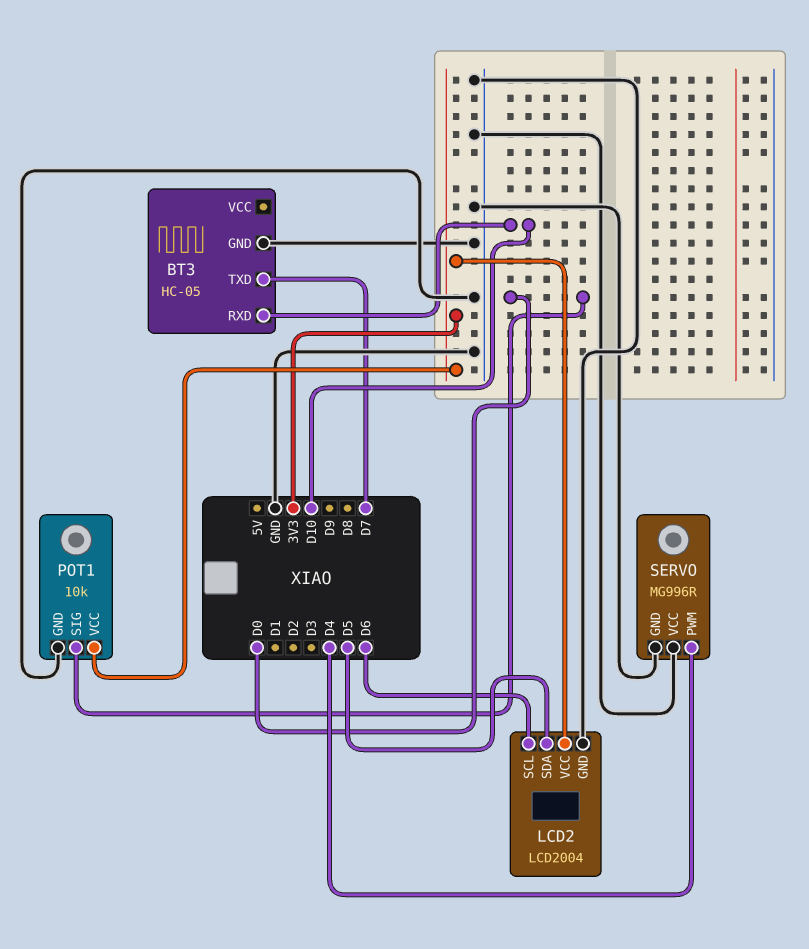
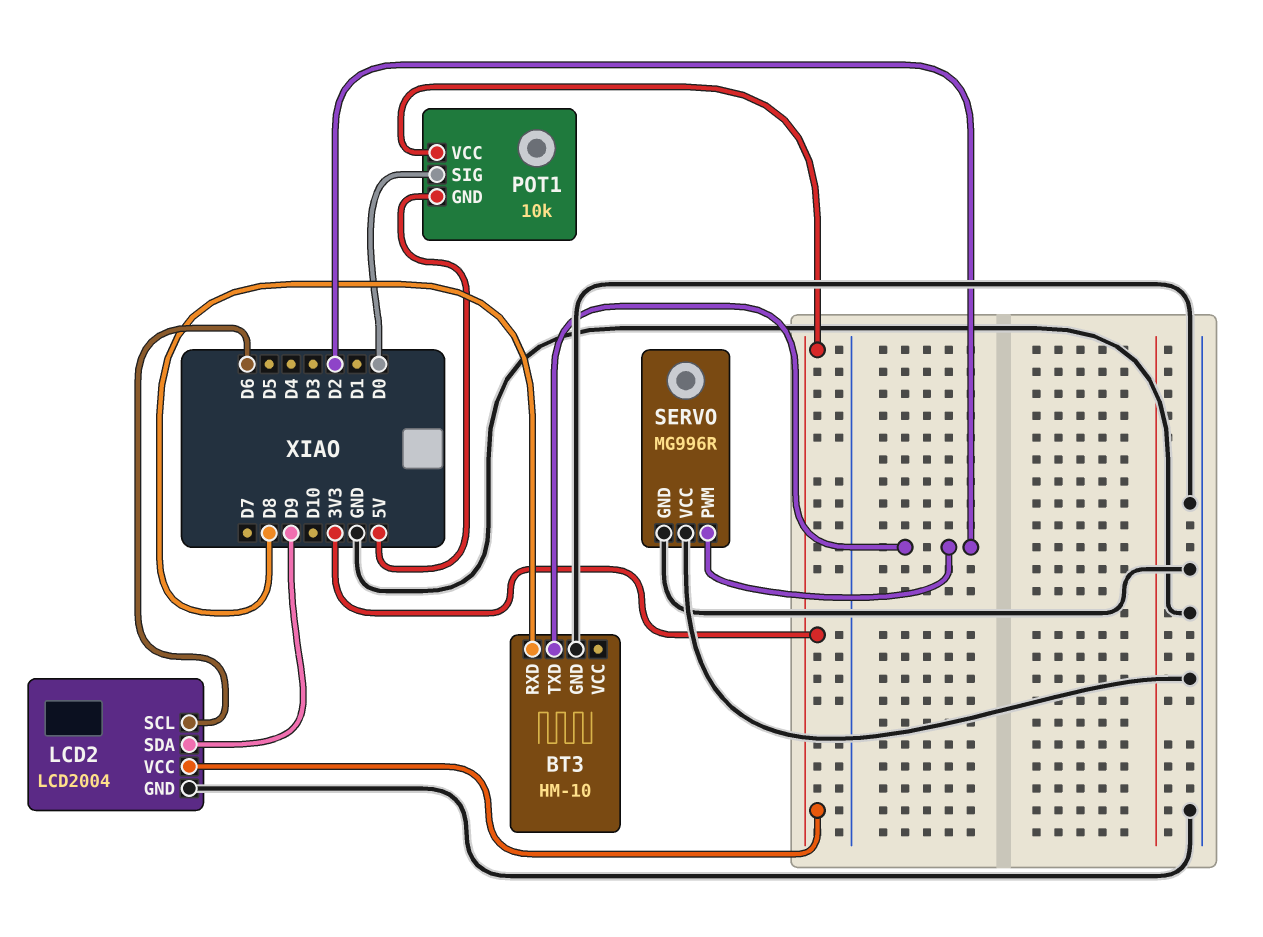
BT3: HC-05 -> HM-10
BT3 pin RXD: D10 -> D8
BT3 pin TXD: D7 -> D2
LCD2 pin SDA: D5 -> D9
POT1 pin GND: GND -> 5V
SERVO pin PWM: D4 -> D2

